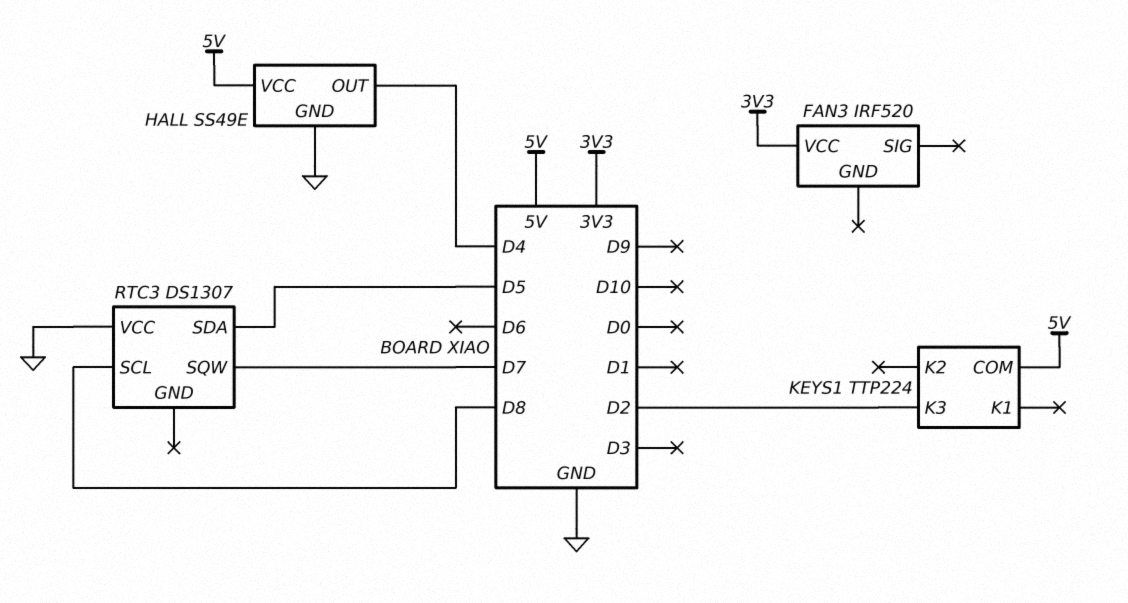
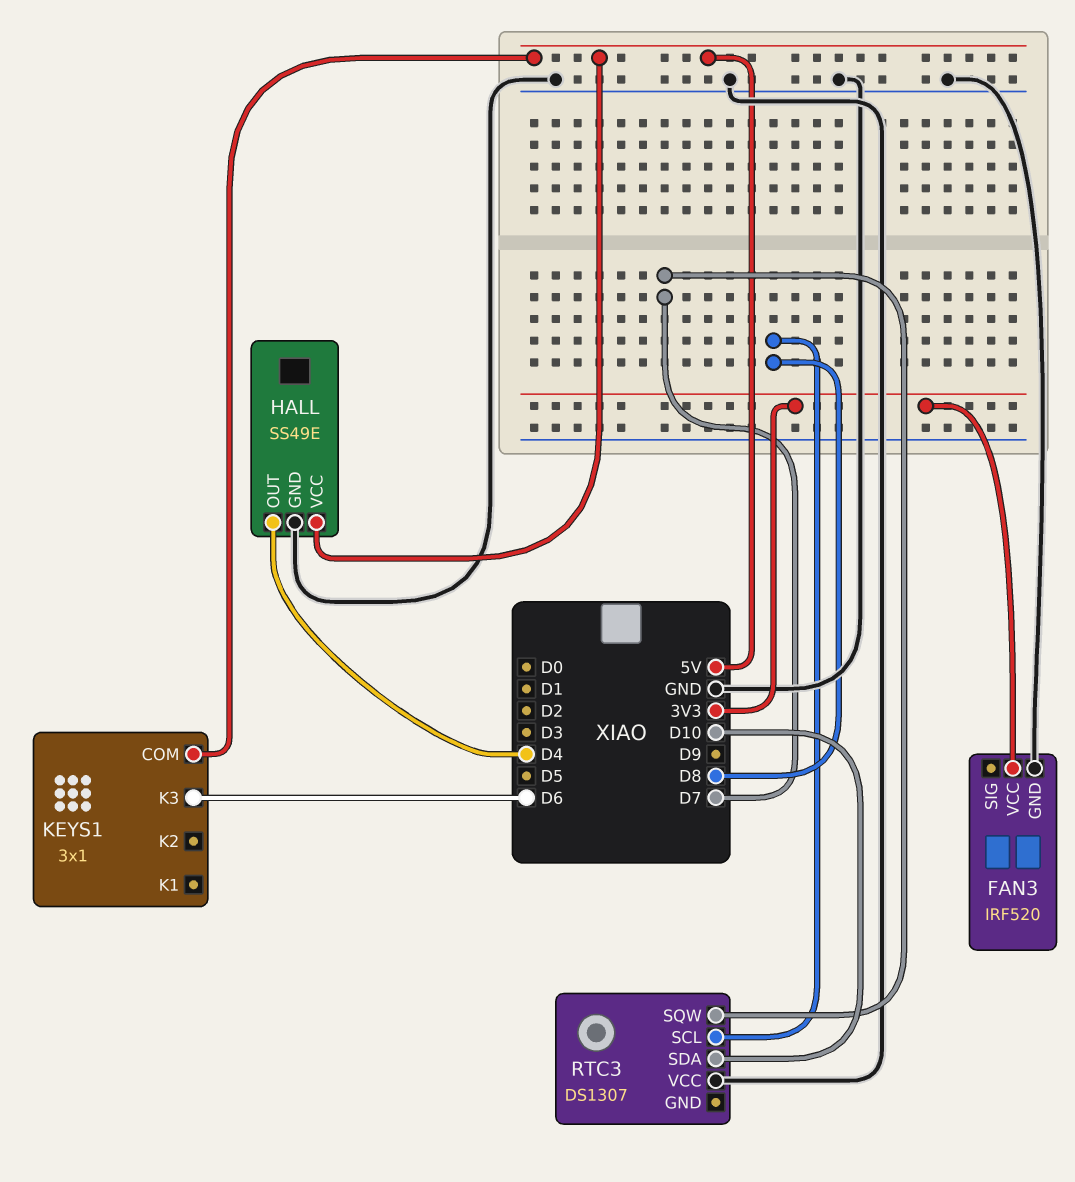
FAN3 pin GND: none -> GND
KEYS1: TTP224 -> 3x1
KEYS1 pin K3: D2 -> D6
RTC3 pin SDA: D5 -> D10

